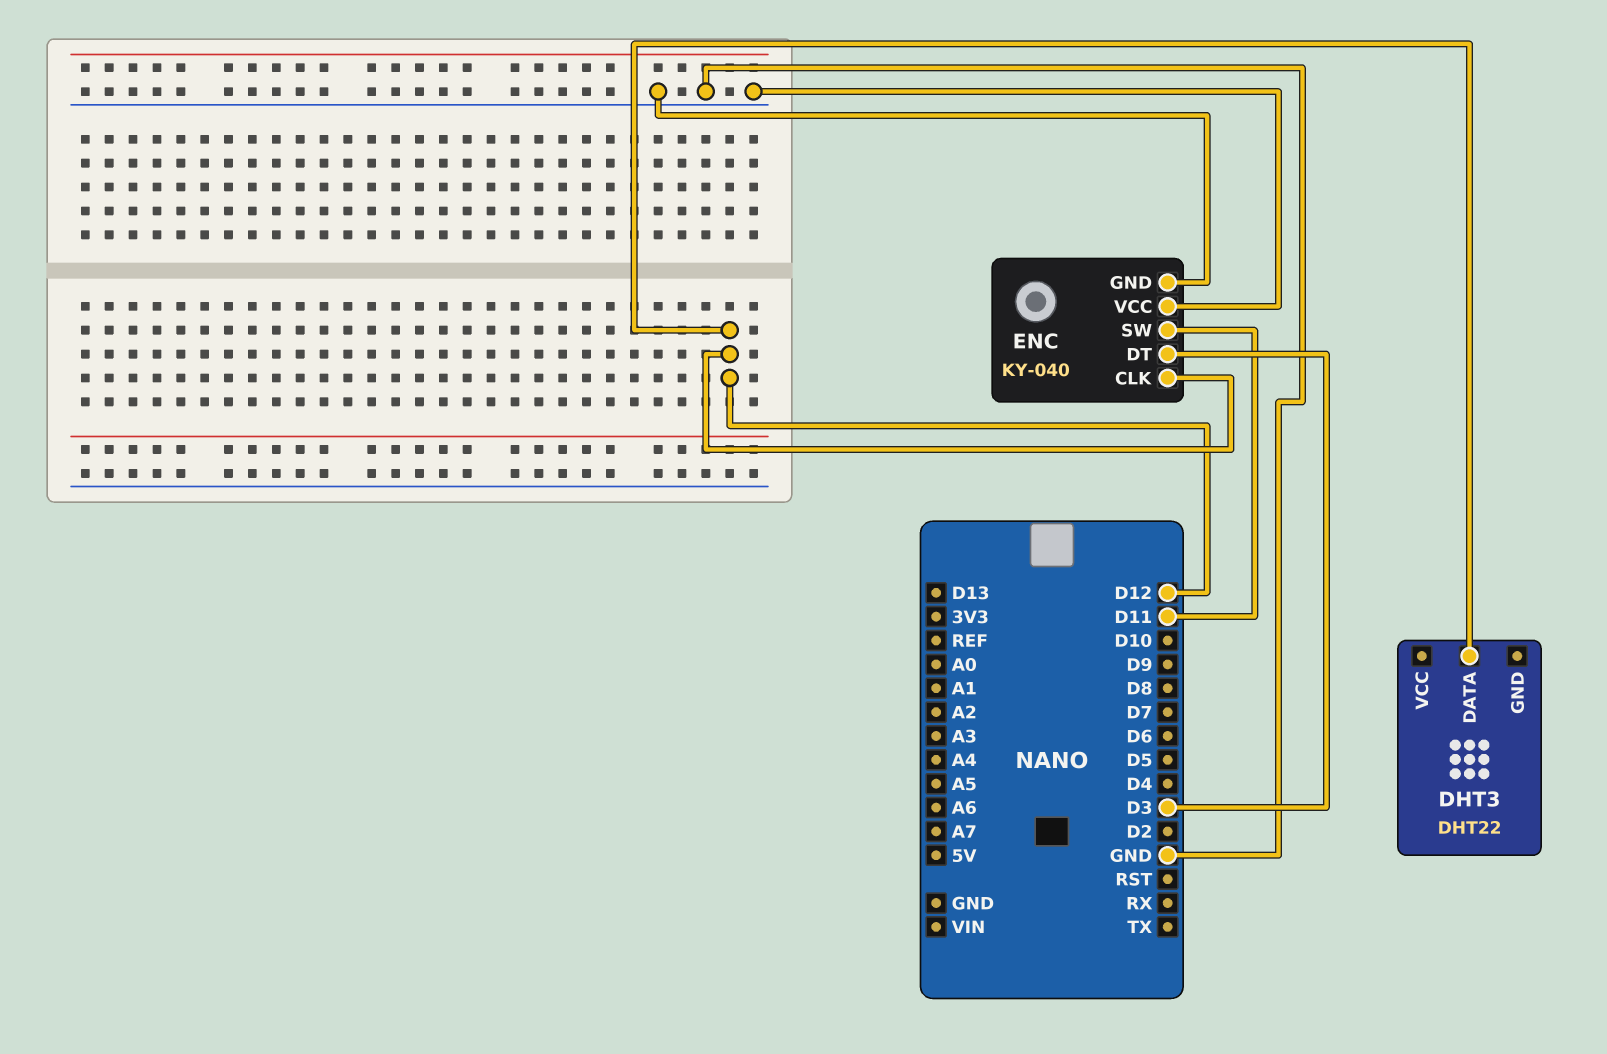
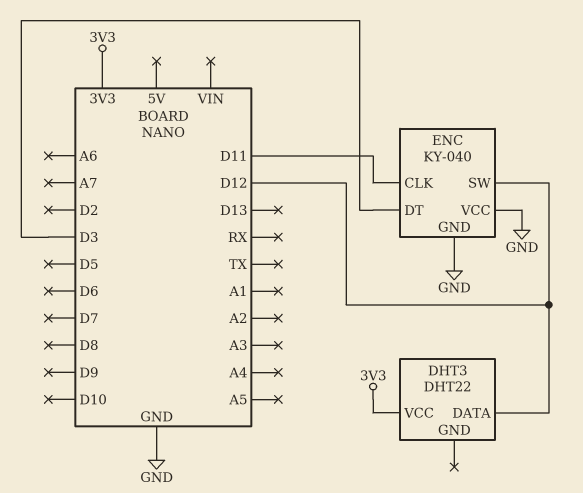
DHT3 pin VCC: none -> 3V3
ENC pin CLK: D12 -> D11
ENC pin SW: D11 -> D12

